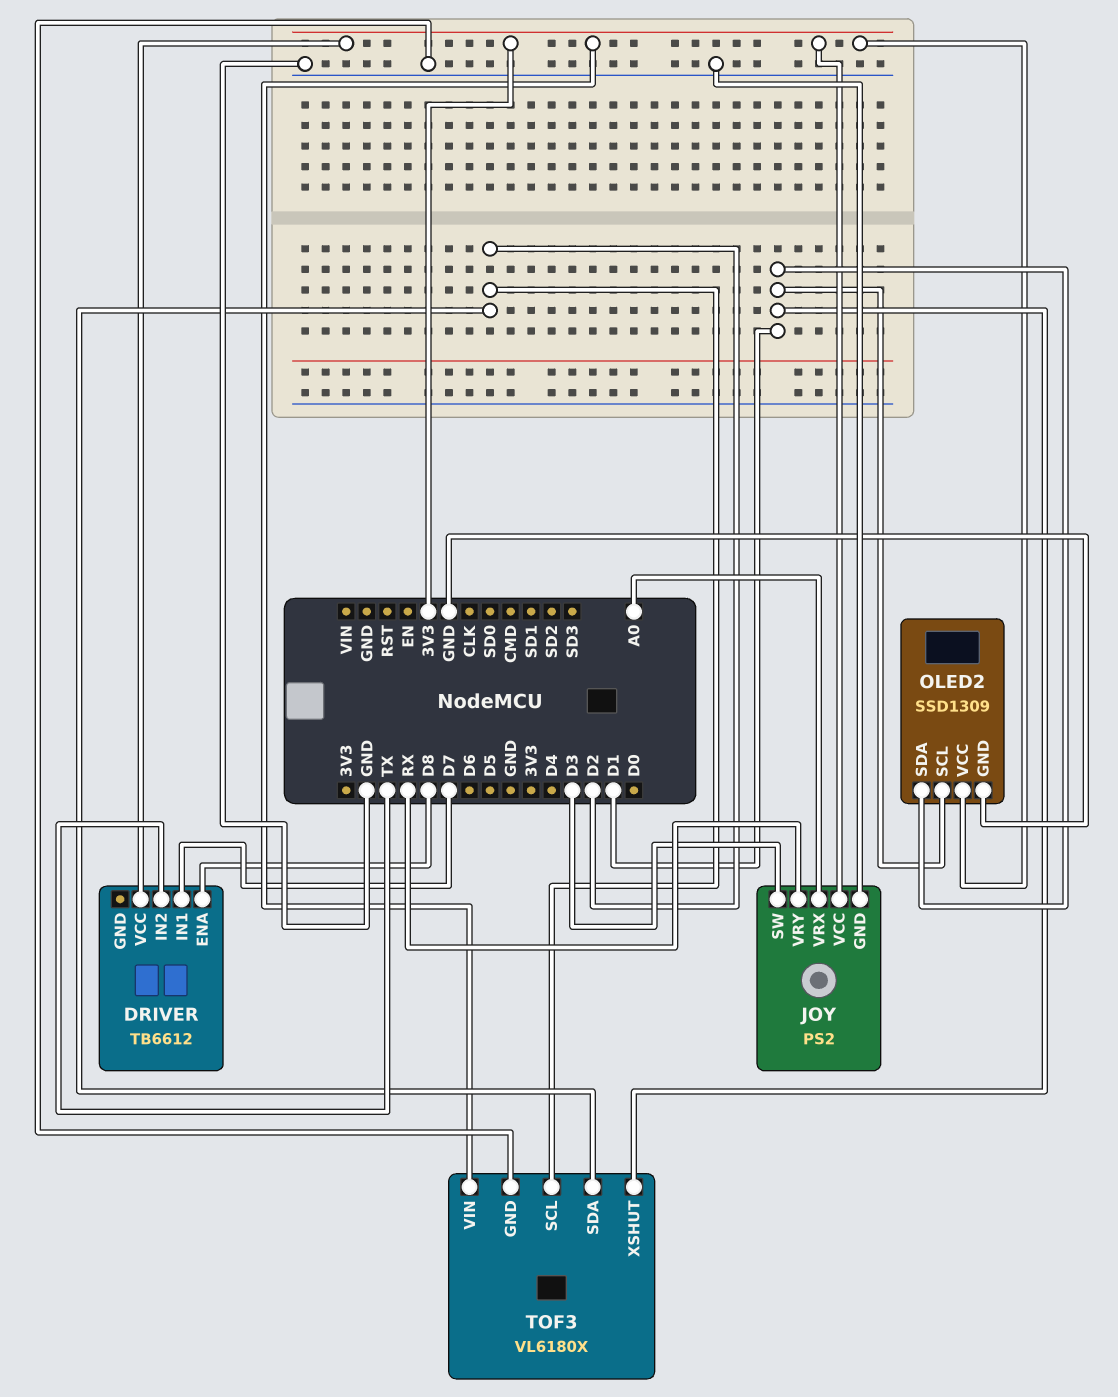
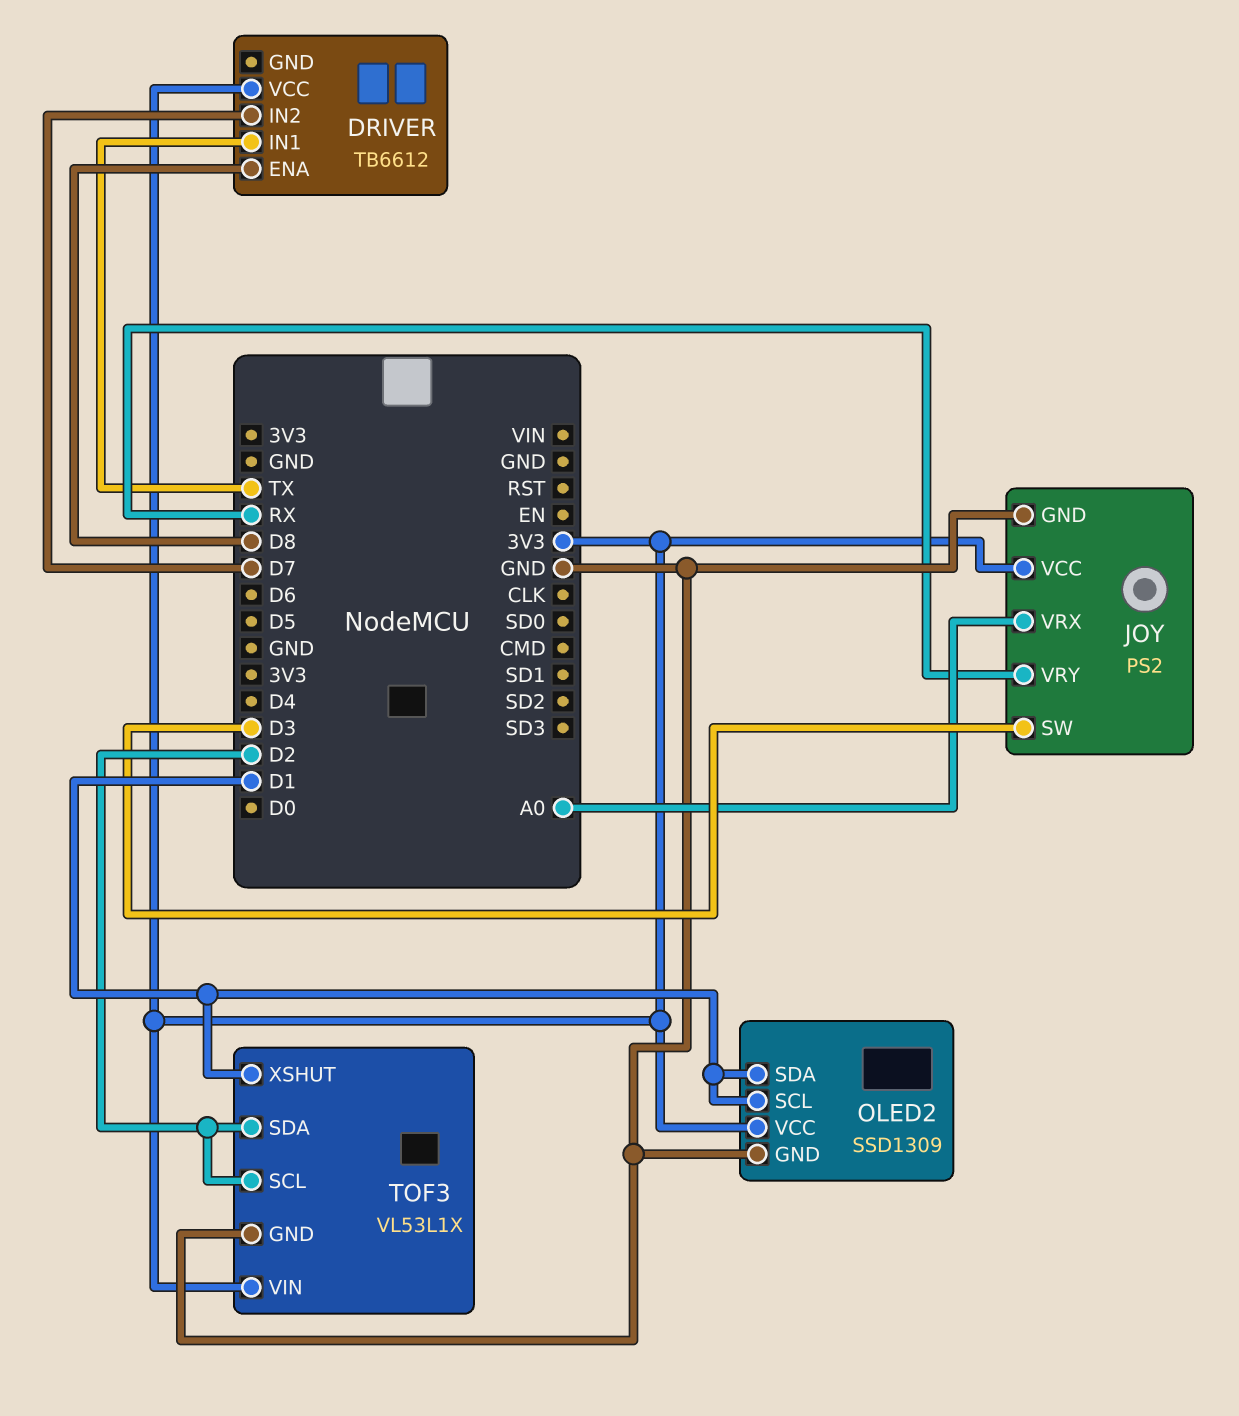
DRIVER pin IN1: D7 -> TX
DRIVER pin IN2: TX -> D7
TOF3: VL6180X -> VL53L1X

